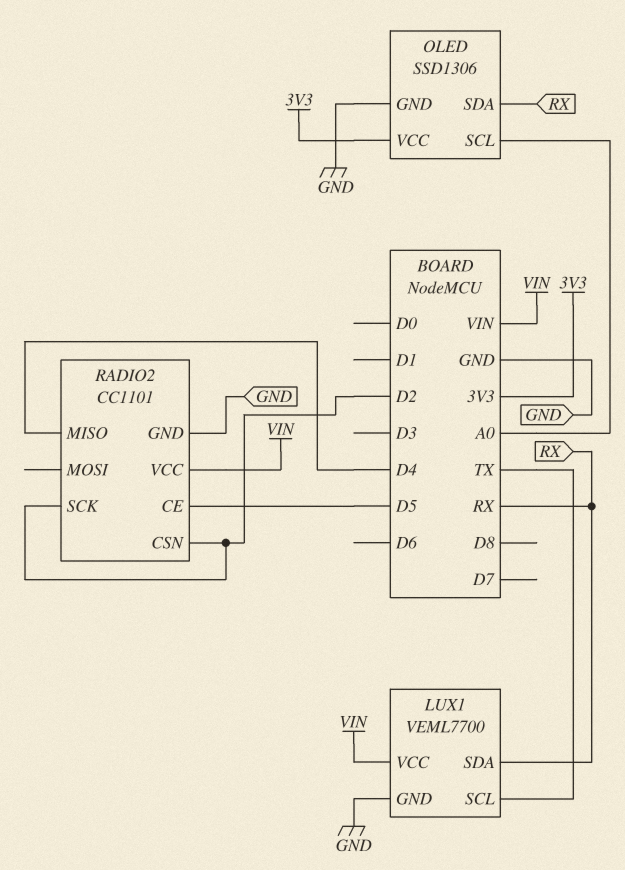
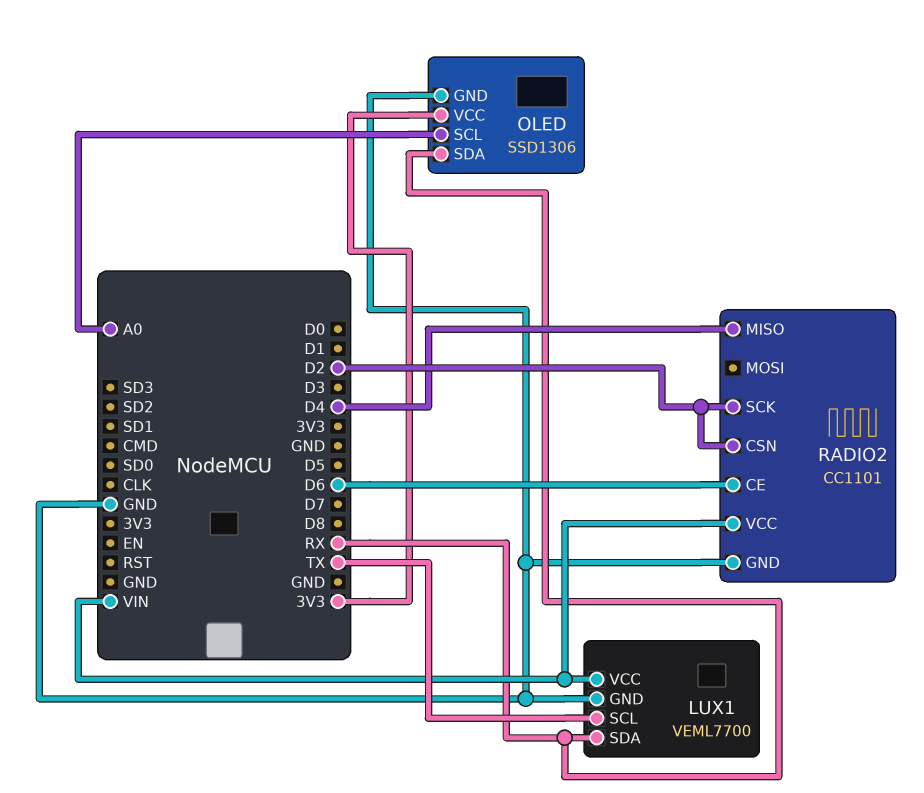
RADIO2 pin CE: D5 -> D6

